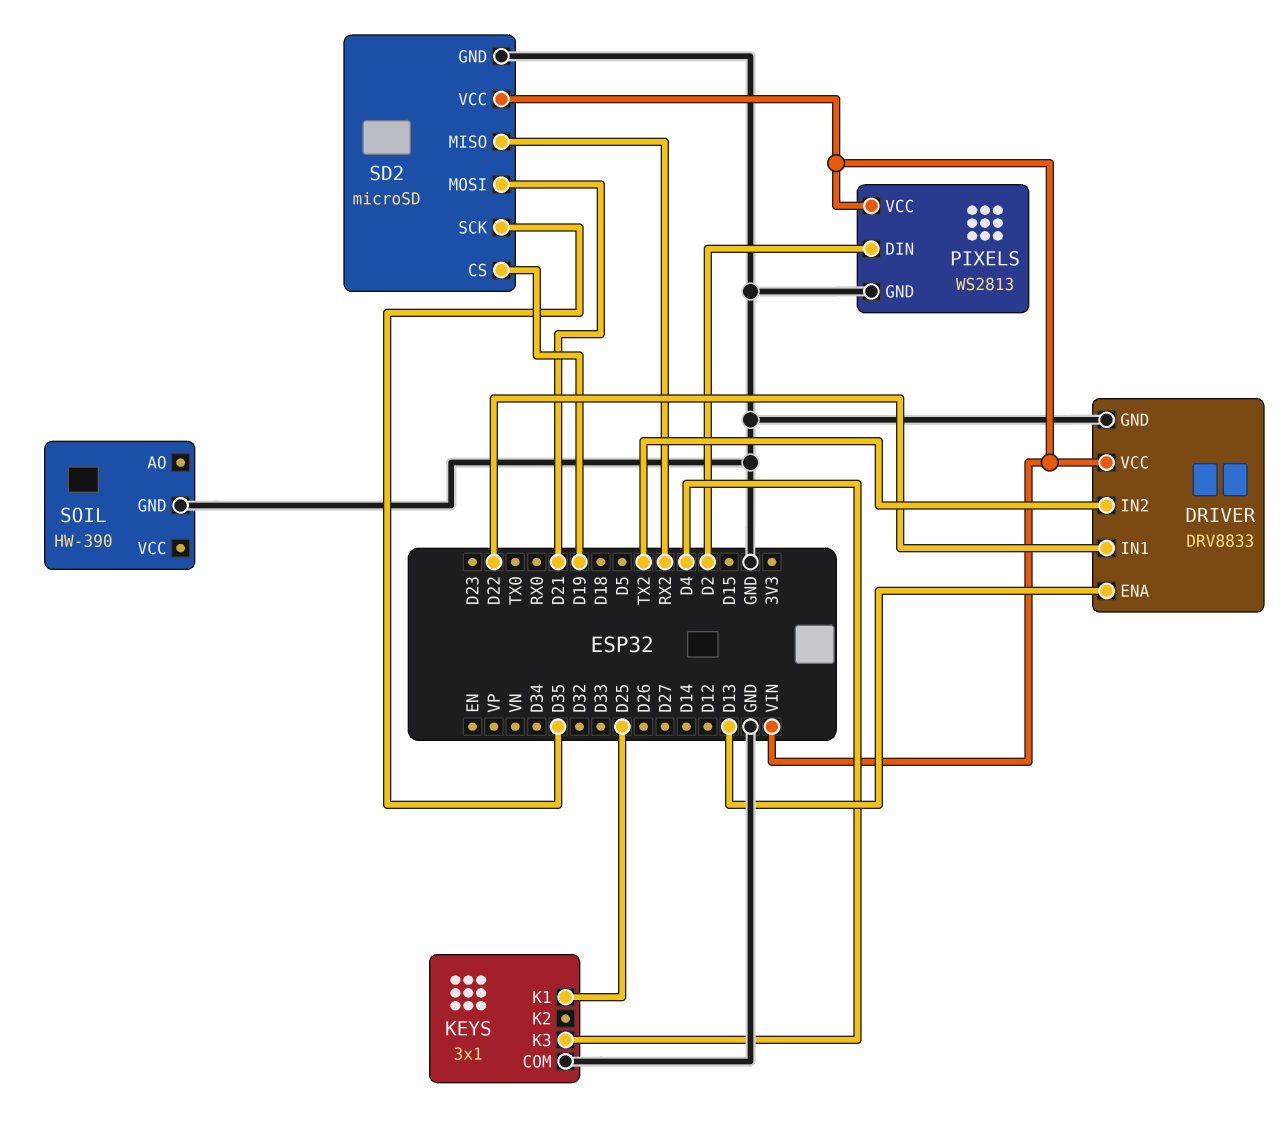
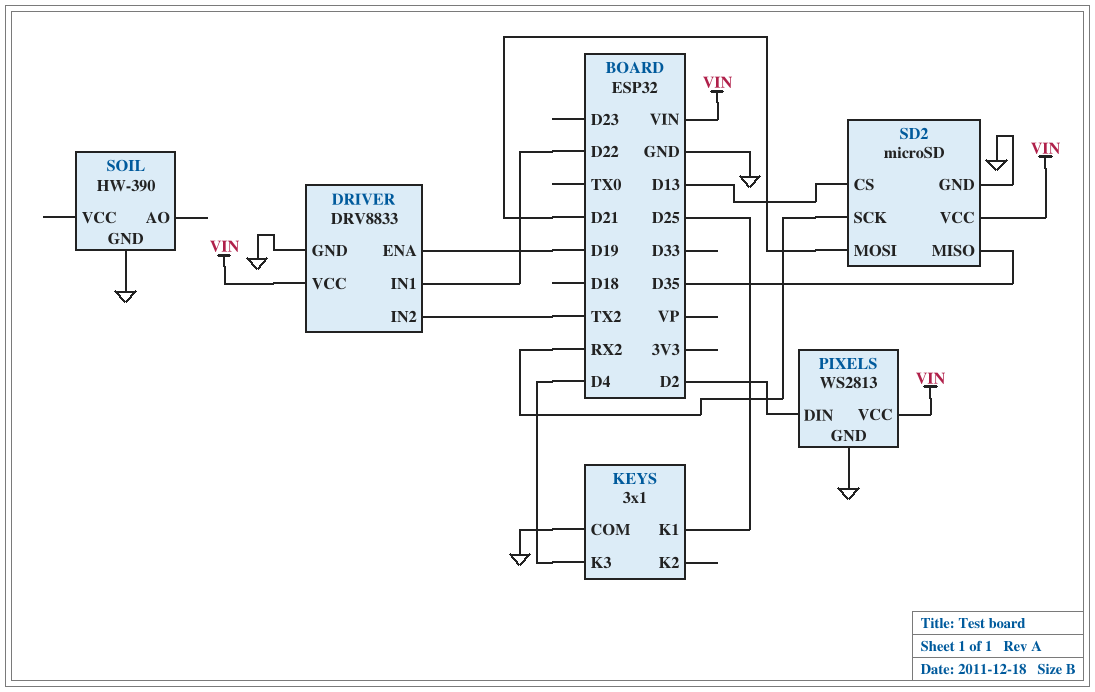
DRIVER pin ENA: D13 -> D19
SD2 pin CS: D19 -> D13
SD2 pin MISO: RX2 -> D35
SD2 pin SCK: D35 -> RX2

